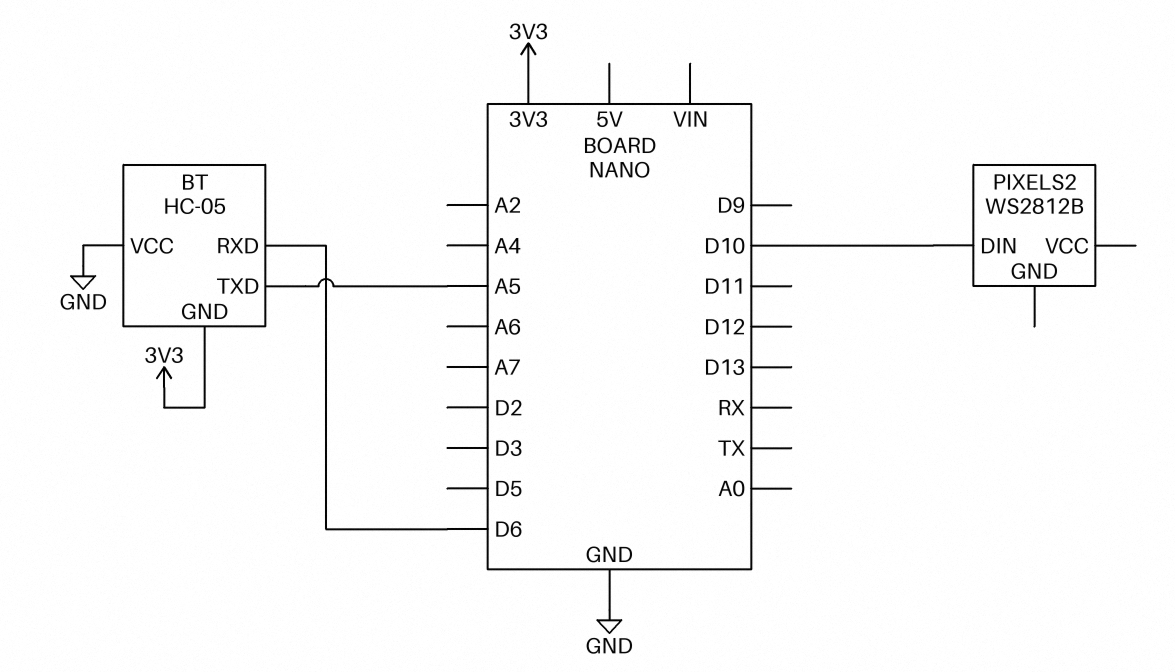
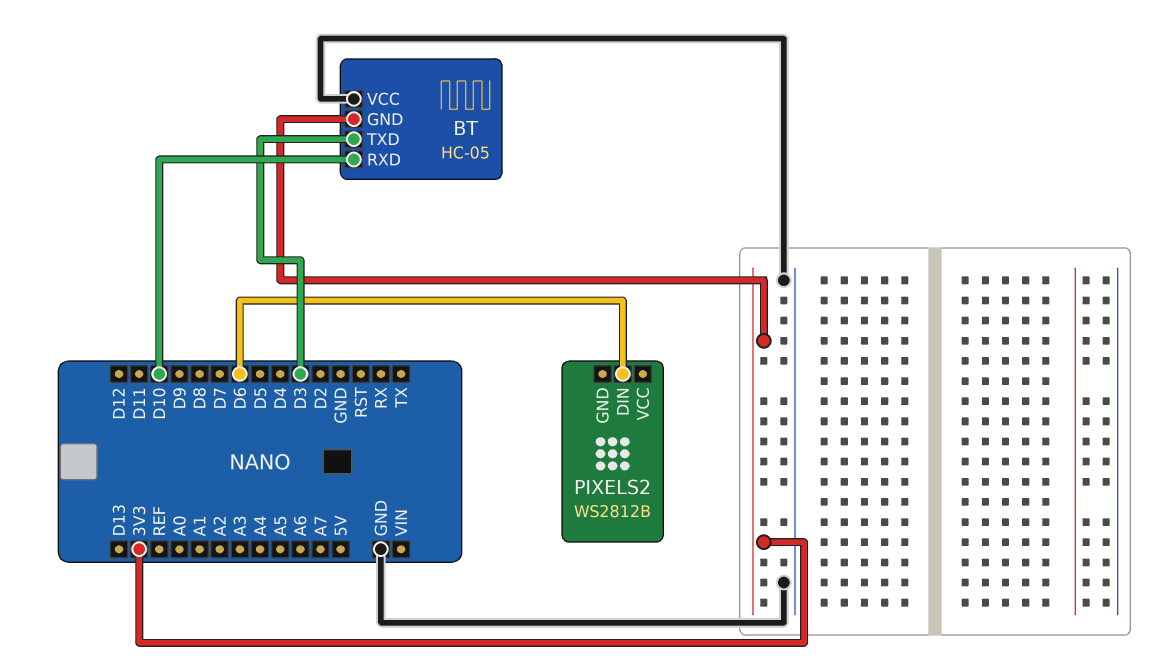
BT pin RXD: D6 -> D10
BT pin TXD: A5 -> D3
PIXELS2 pin DIN: D10 -> D6

